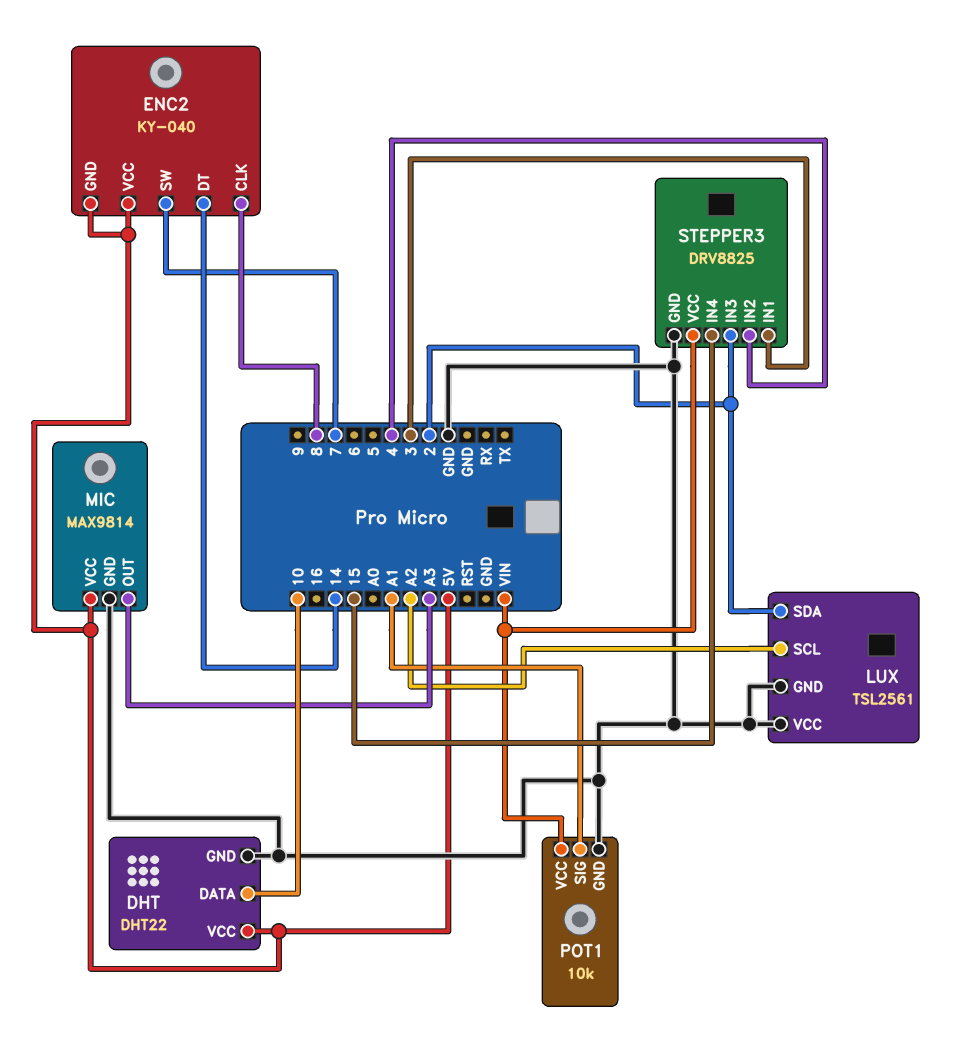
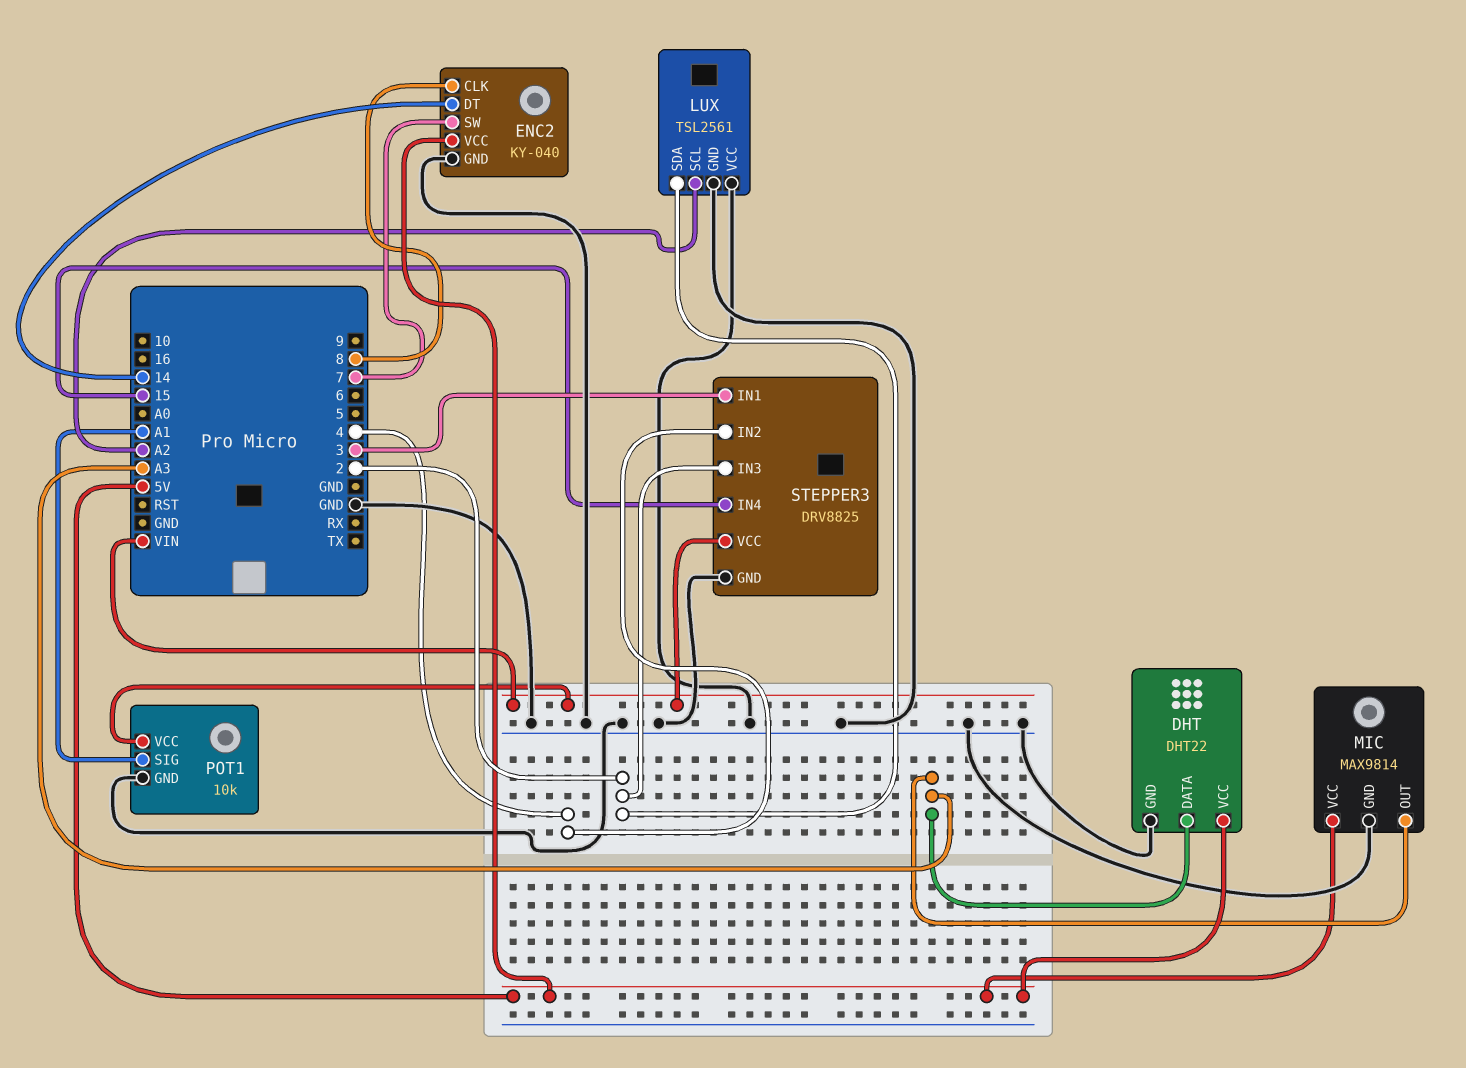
DHT pin DATA: 10 -> A3
ENC2 pin GND: 5V -> GND

